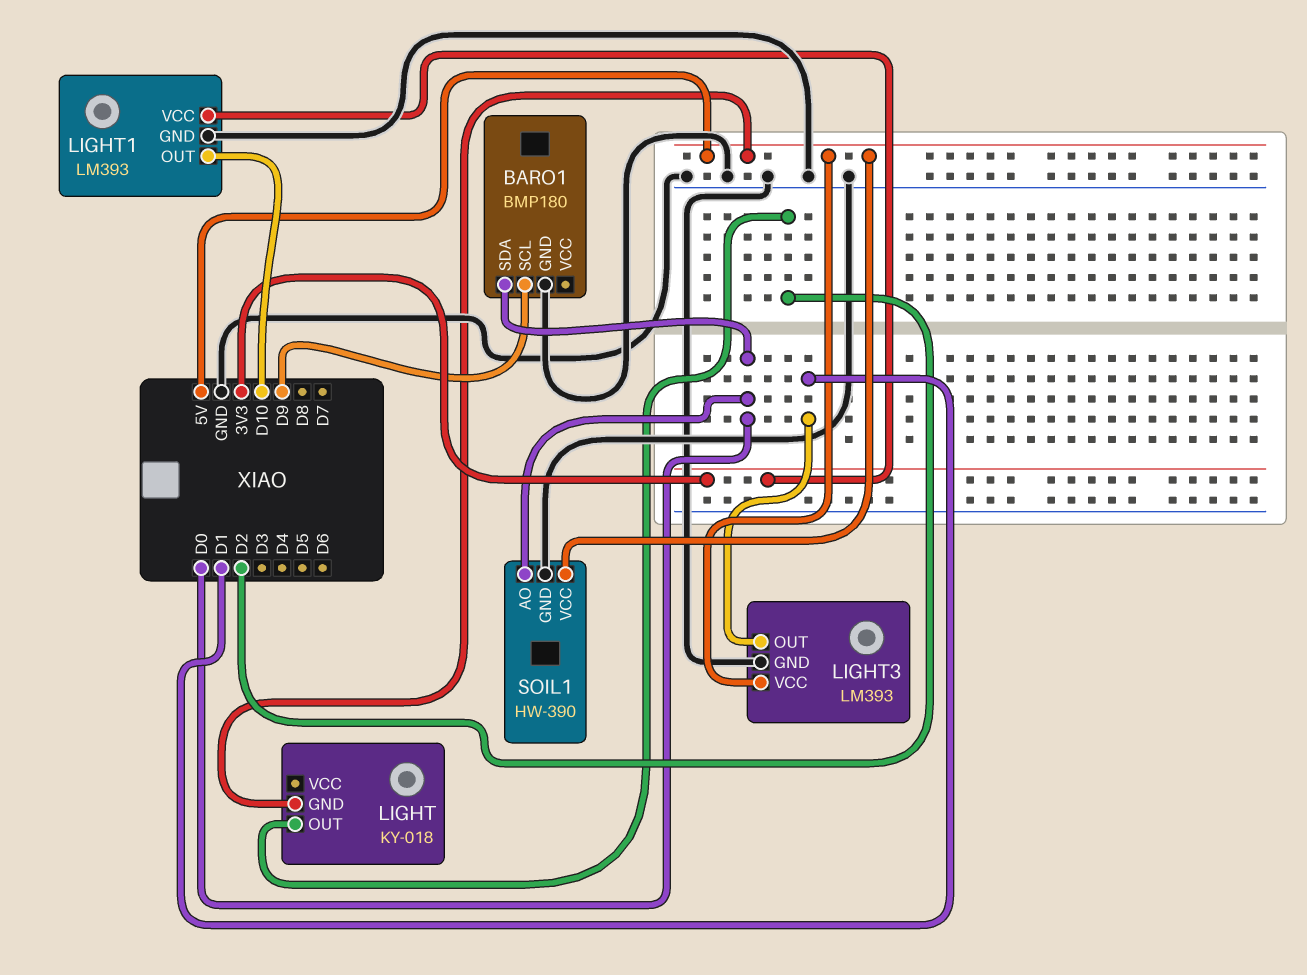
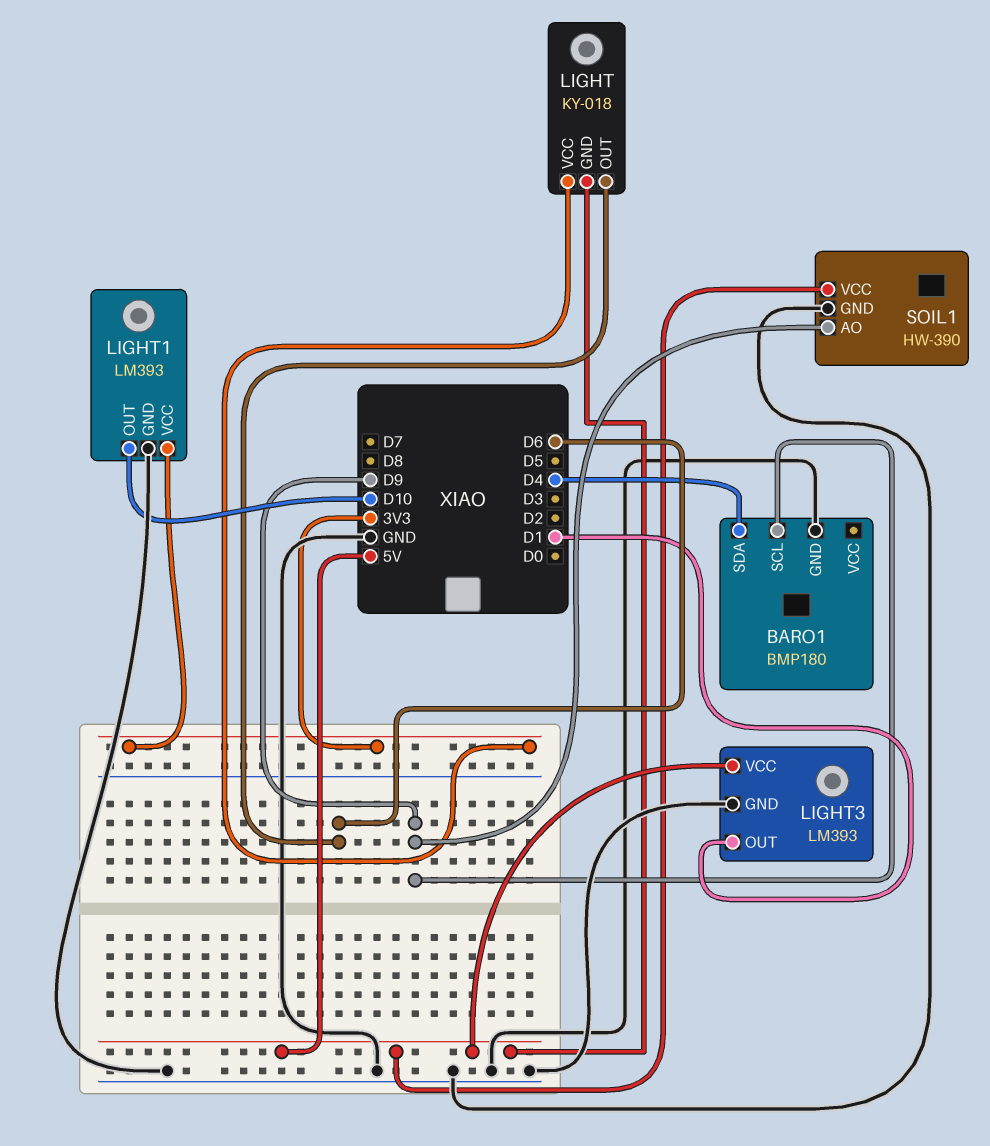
BARO1 pin SDA: D0 -> D4
LIGHT pin OUT: D2 -> D6
LIGHT pin VCC: none -> 3V3
SOIL1 pin AO: D0 -> D9

